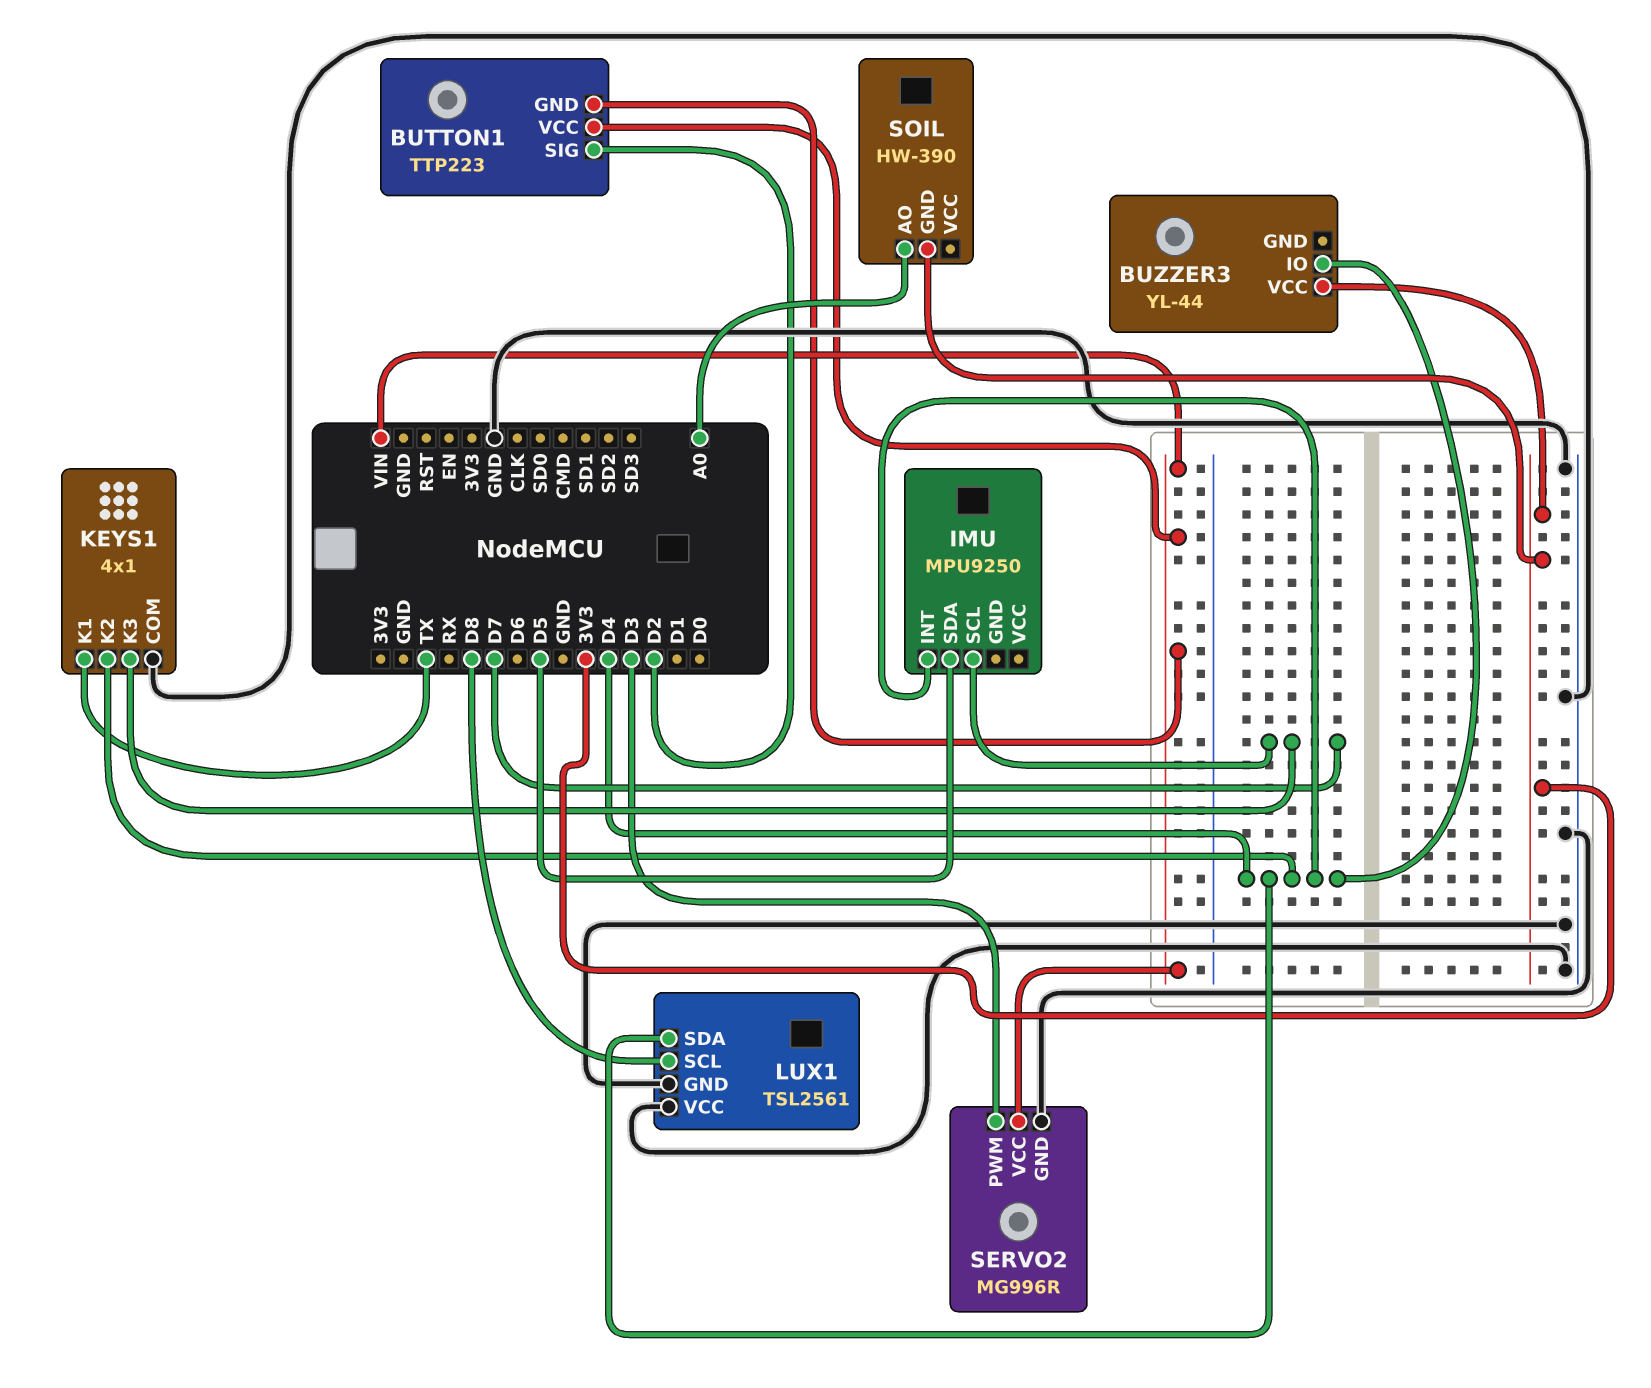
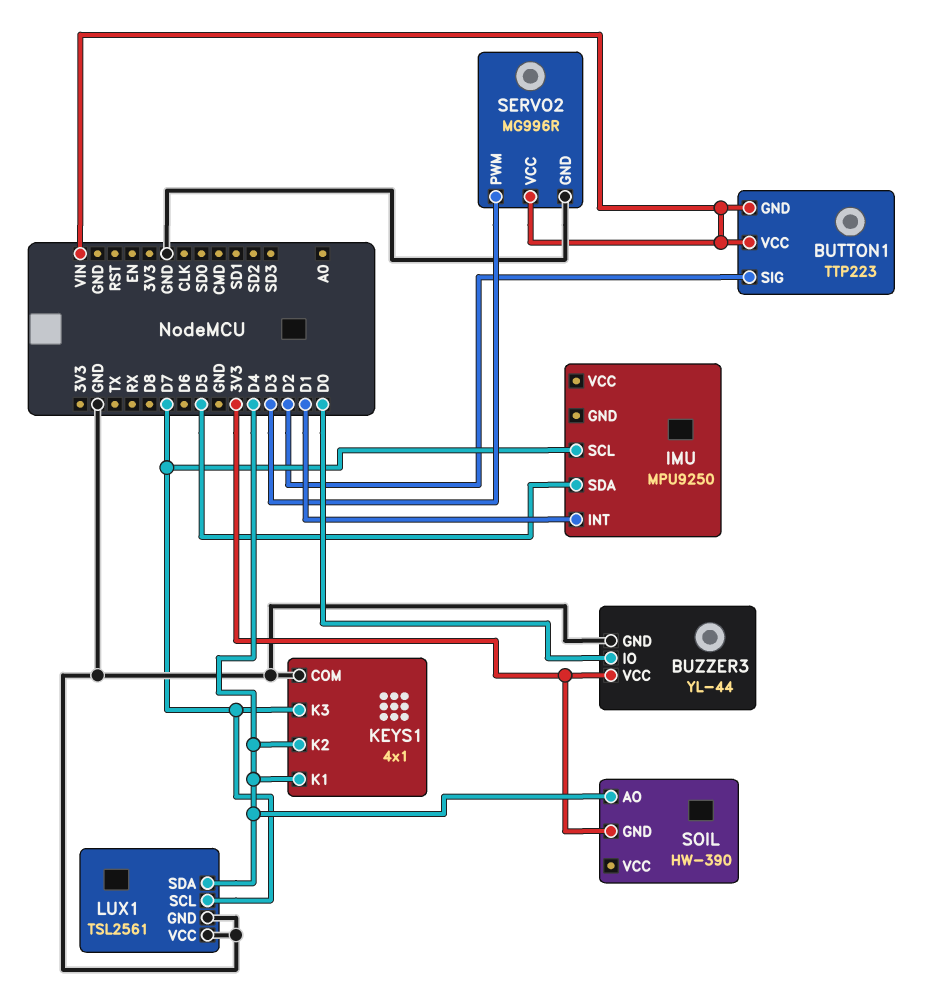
BUZZER3 pin GND: none -> GND
BUZZER3 pin IO: D4 -> D0
IMU pin INT: D4 -> D1
KEYS1 pin K1: TX -> D4
LUX1 pin SCL: D8 -> D7
SOIL pin AO: A0 -> D4

